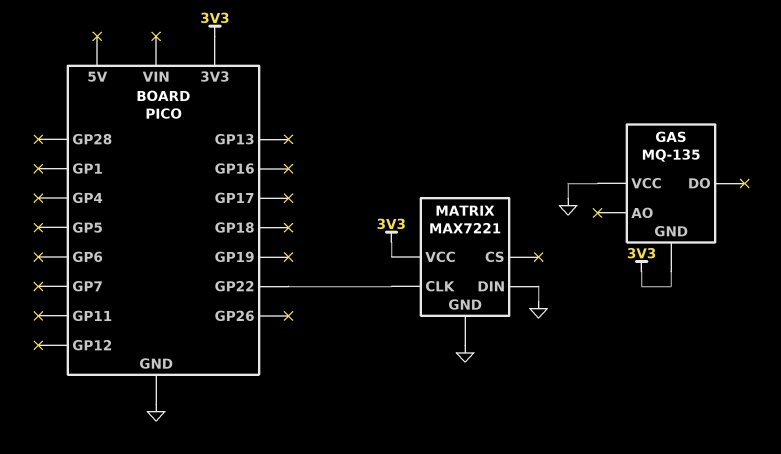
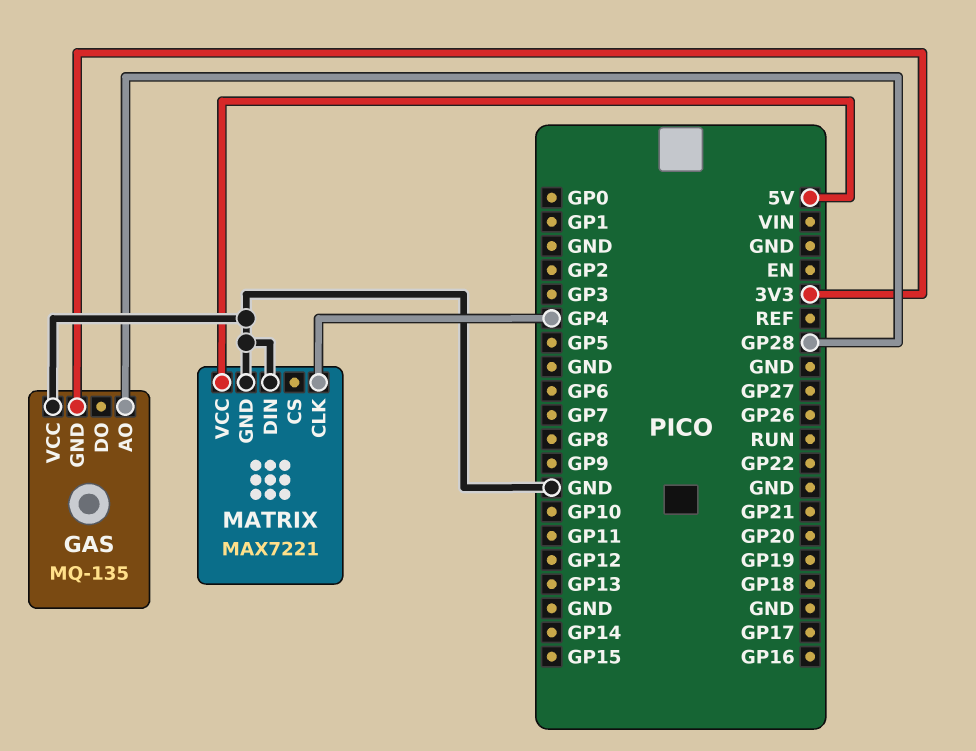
GAS pin AO: none -> GP28
MATRIX pin CLK: GP22 -> GP4
MATRIX pin VCC: 3V3 -> 5V

